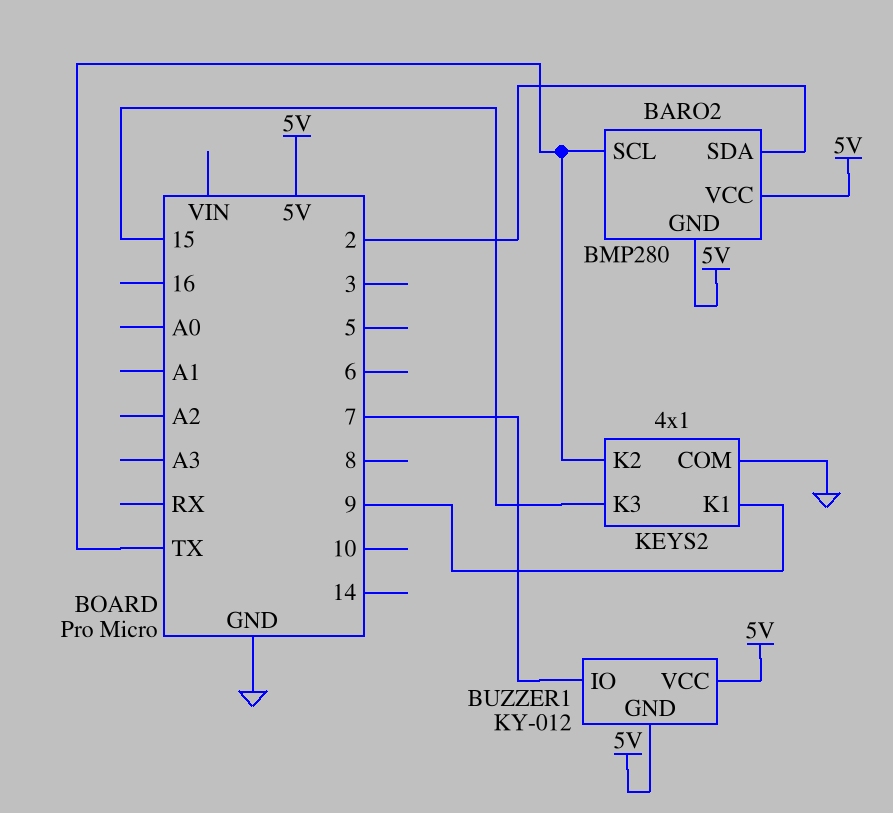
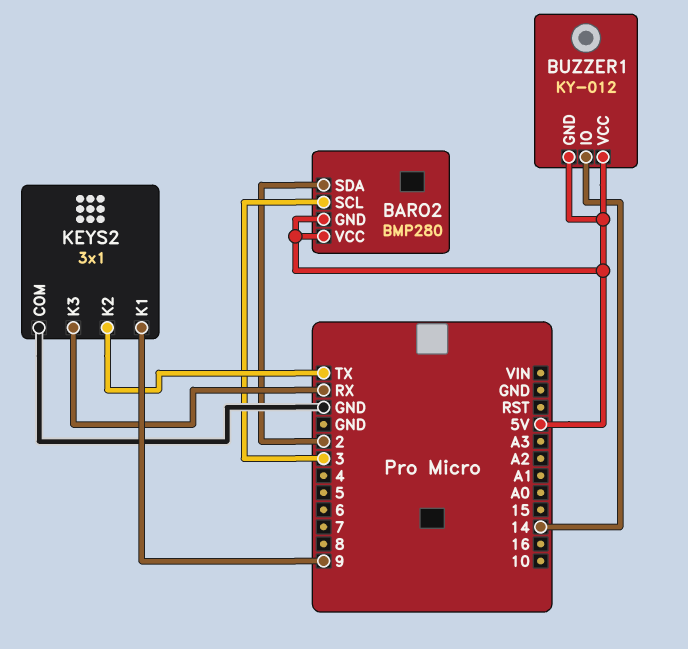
BARO2 pin SCL: TX -> 3
BUZZER1 pin IO: 7 -> 14
KEYS2: 4x1 -> 3x1
KEYS2 pin K3: 15 -> RX

